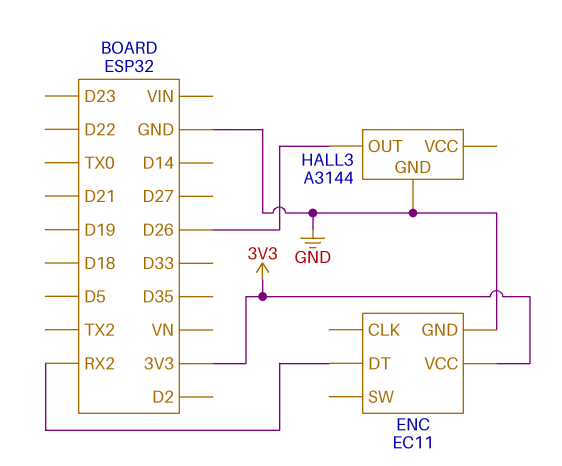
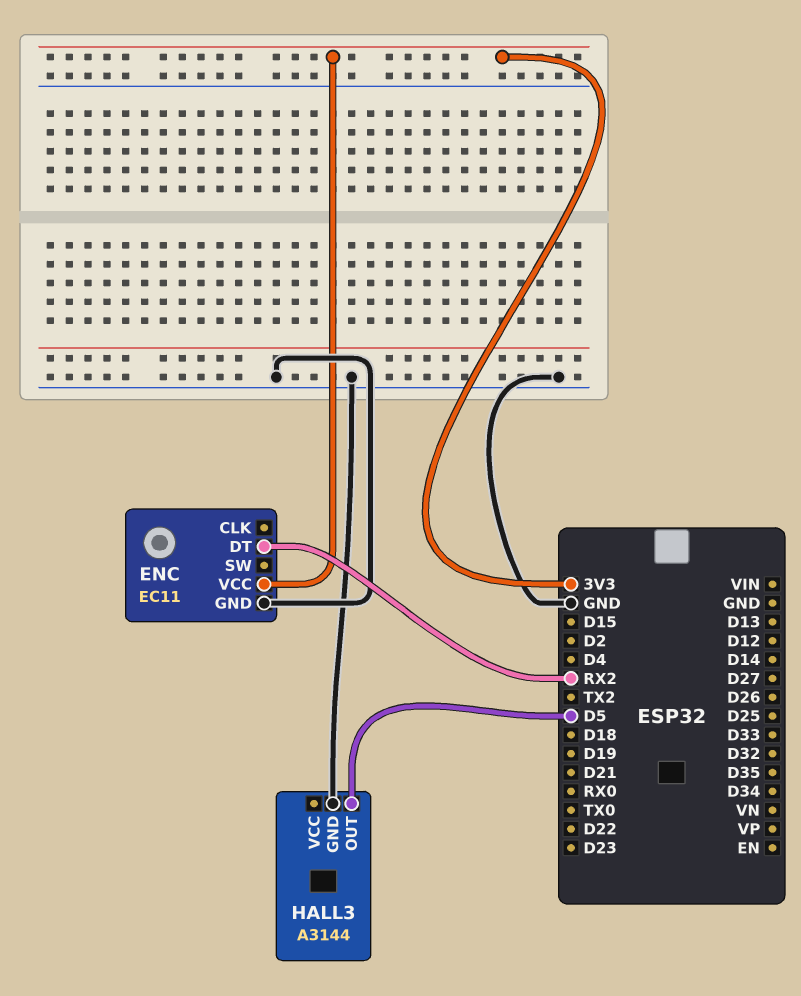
HALL3 pin OUT: D26 -> D5

